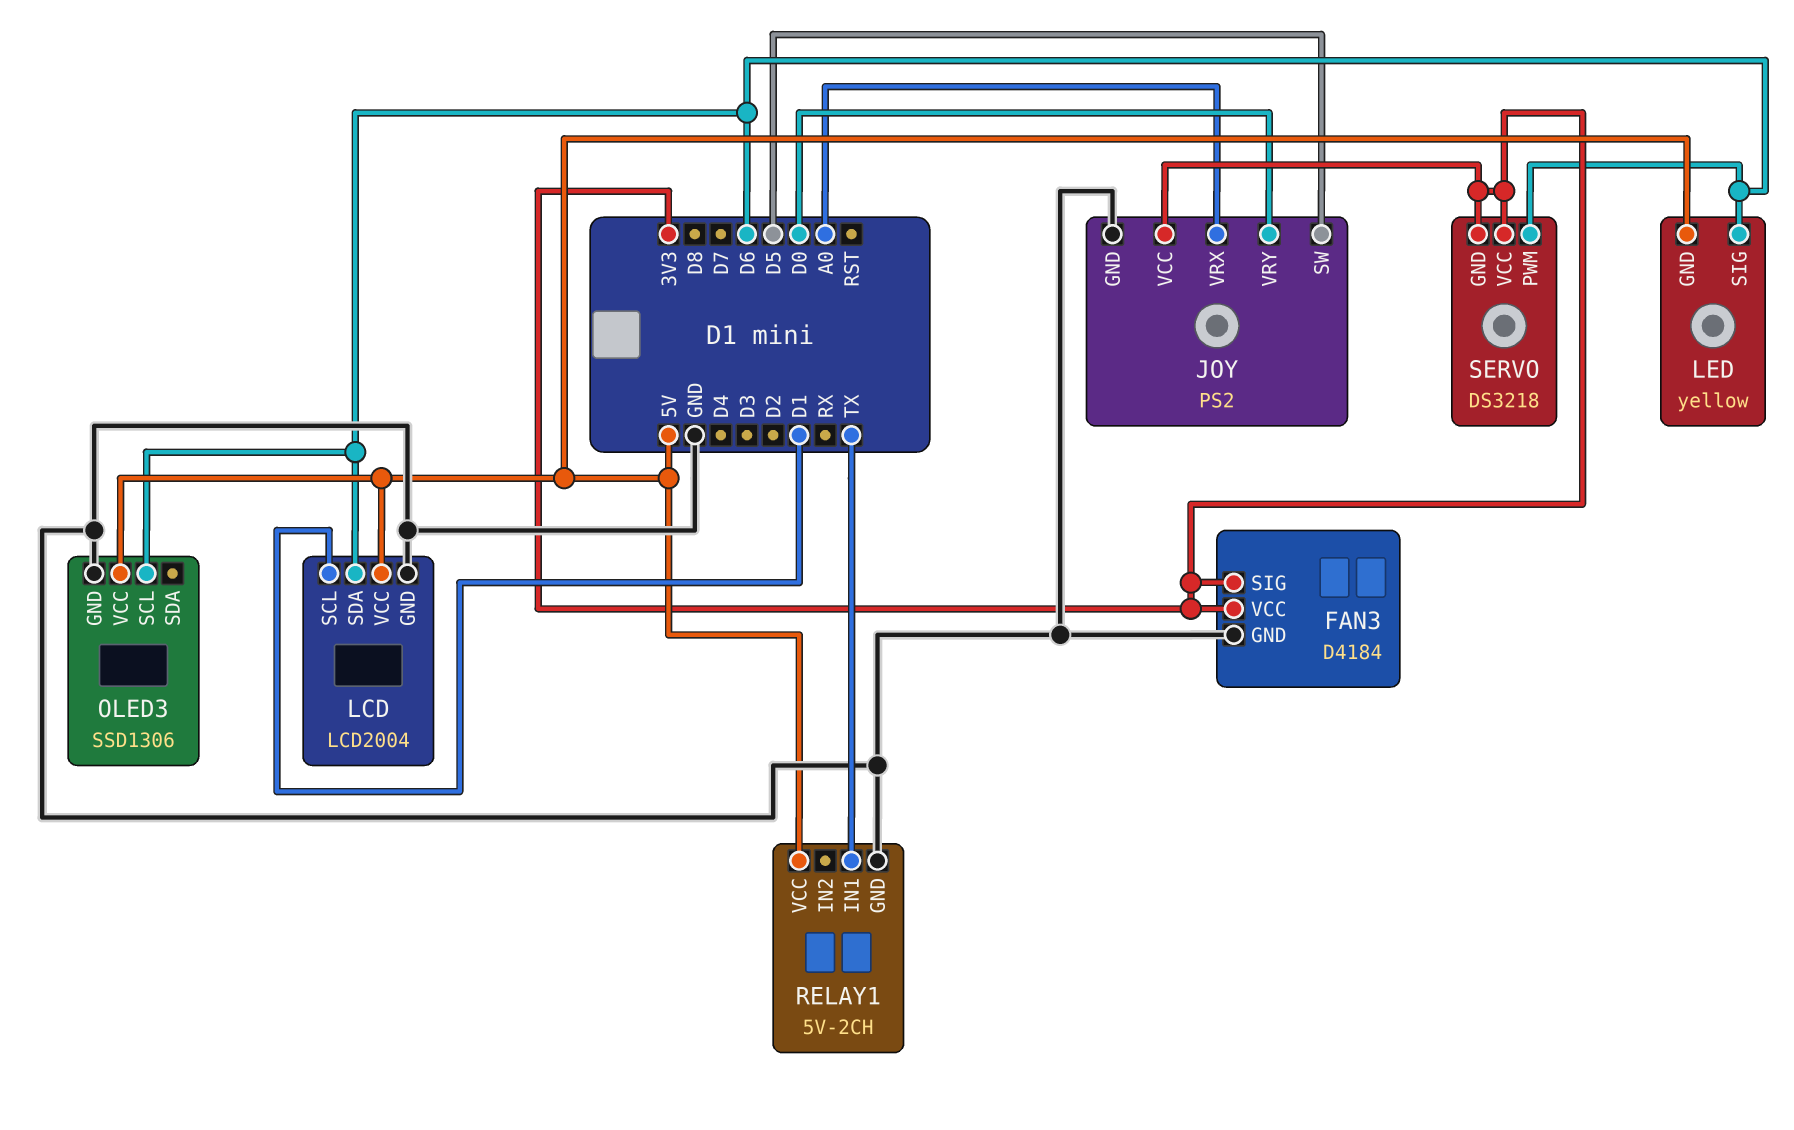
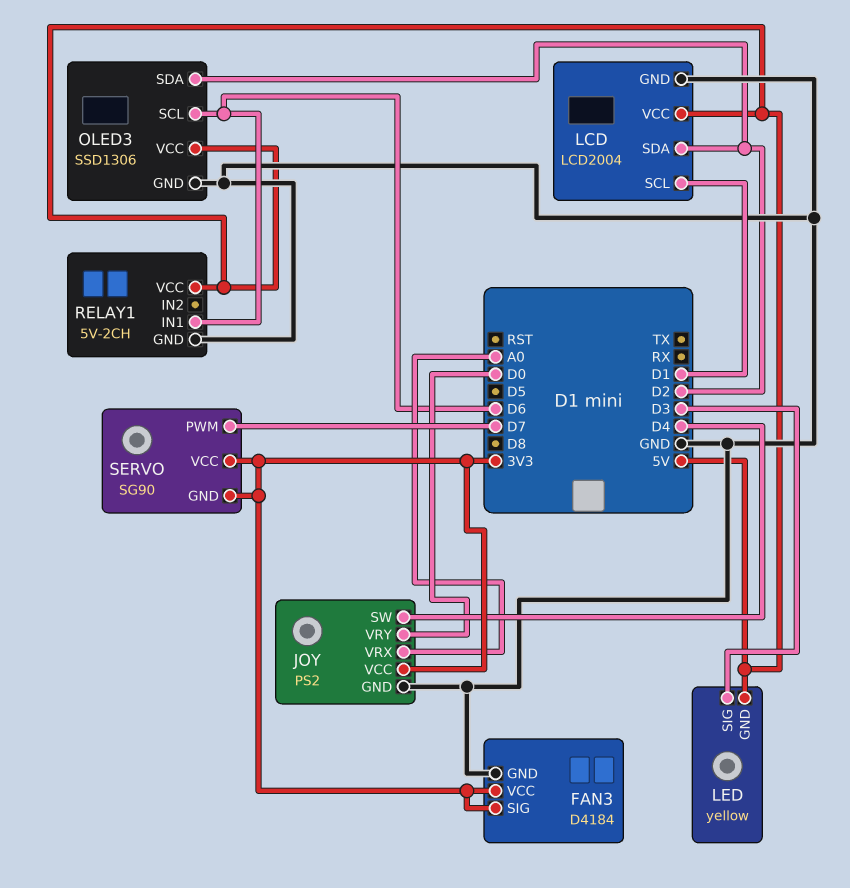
JOY pin SW: D5 -> D4
LCD pin SDA: D6 -> D2
LED pin SIG: D6 -> D3
OLED3 pin SDA: none -> D2
RELAY1 pin IN1: TX -> D6
SERVO: DS3218 -> SG90
SERVO pin PWM: D6 -> D7

